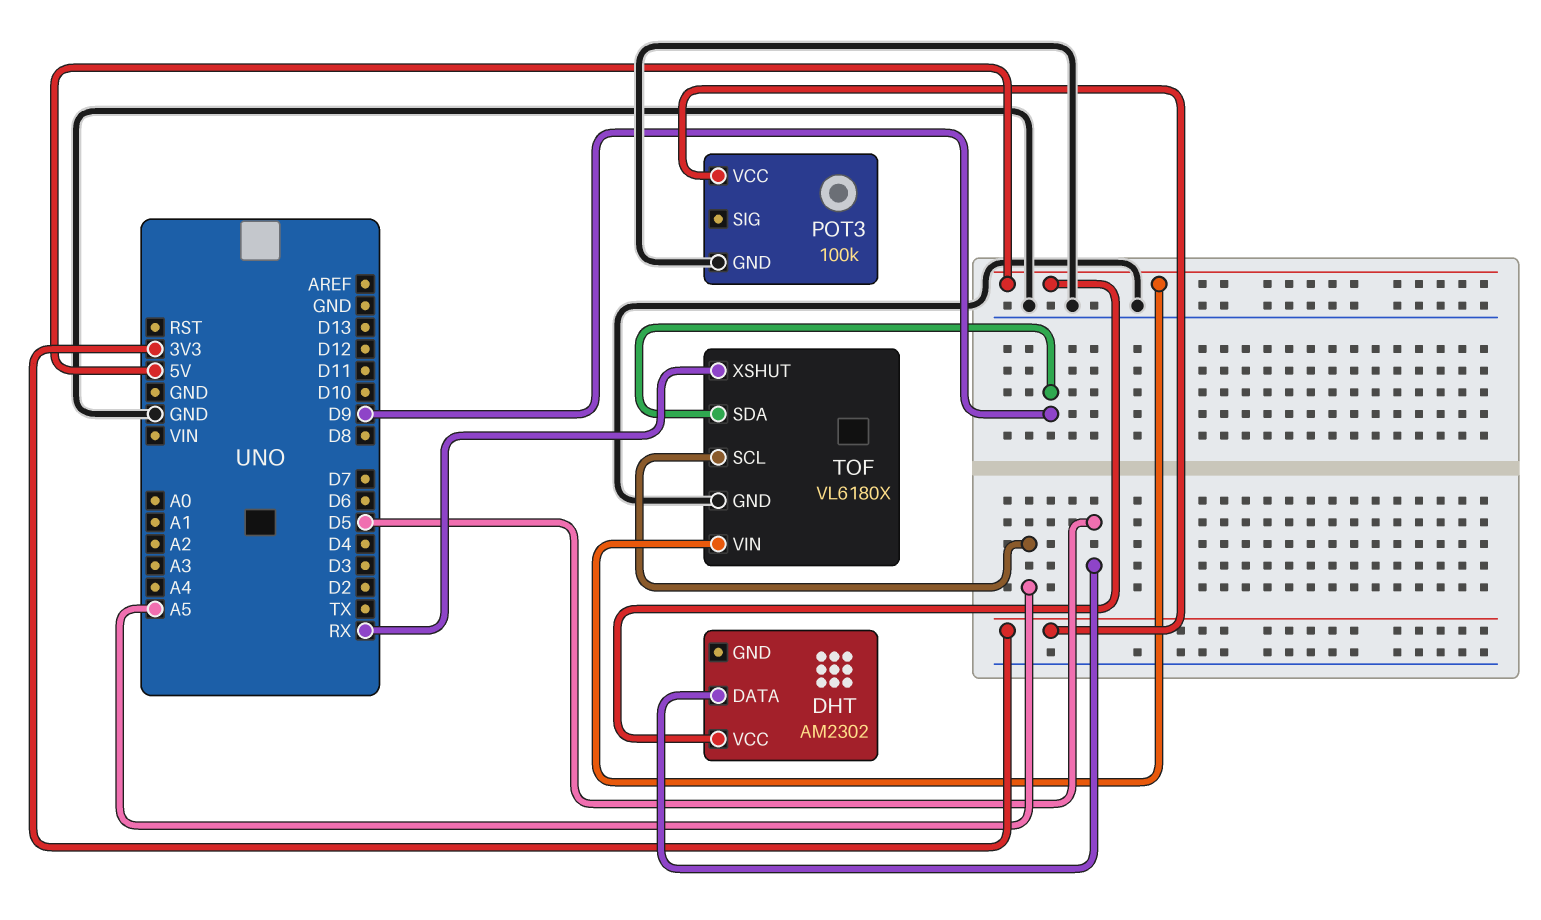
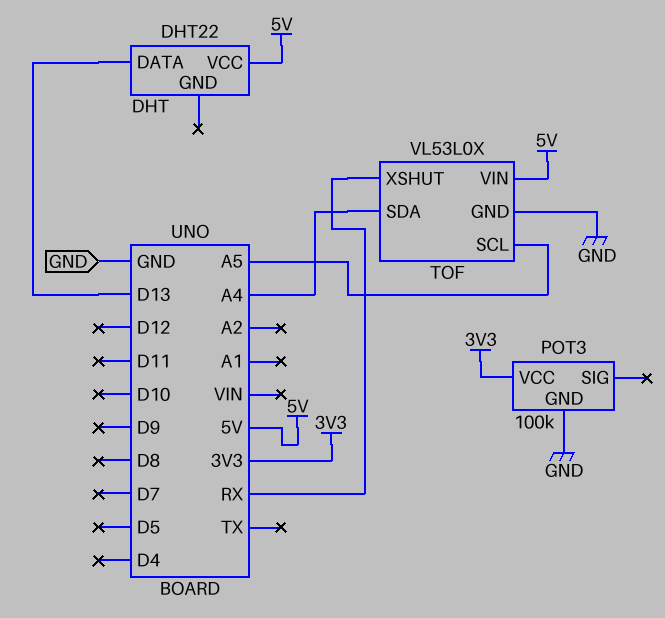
DHT: AM2302 -> DHT22
DHT pin DATA: D5 -> D13
TOF: VL6180X -> VL53L0X
TOF pin SDA: D9 -> A4

